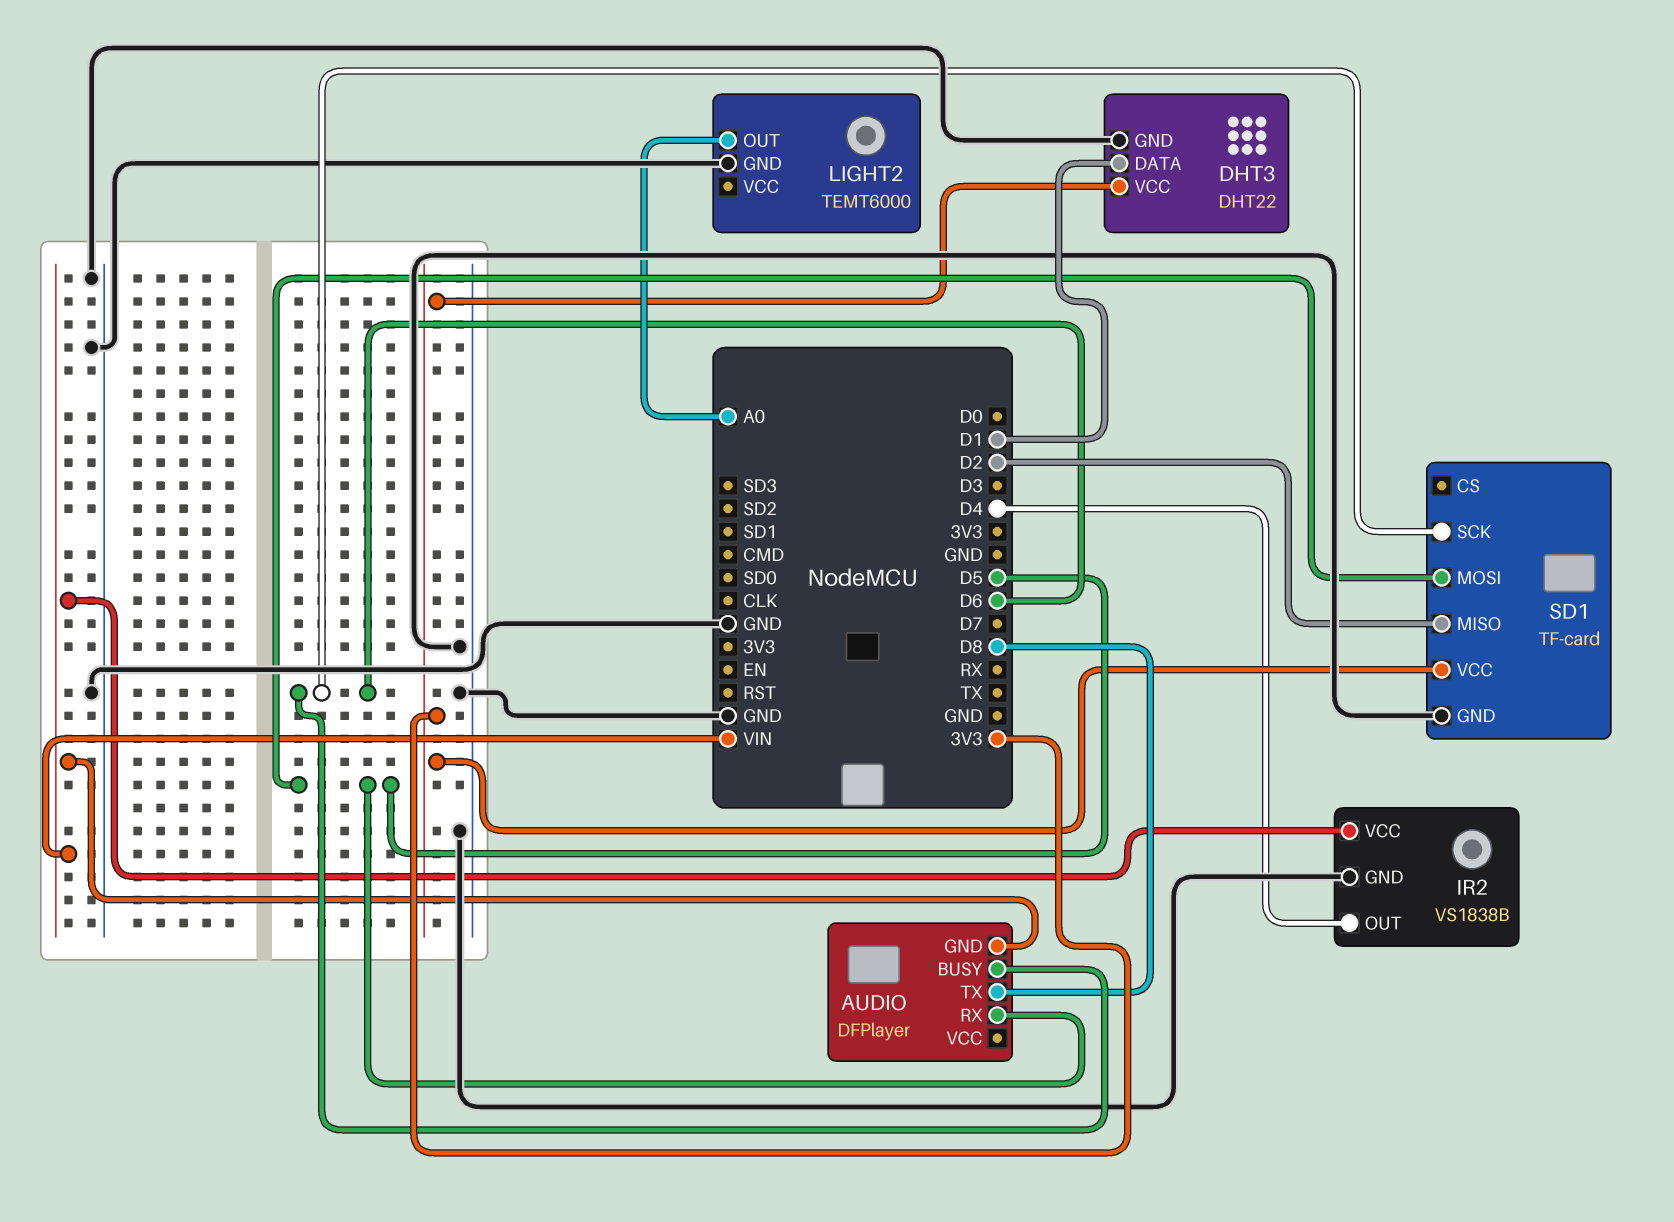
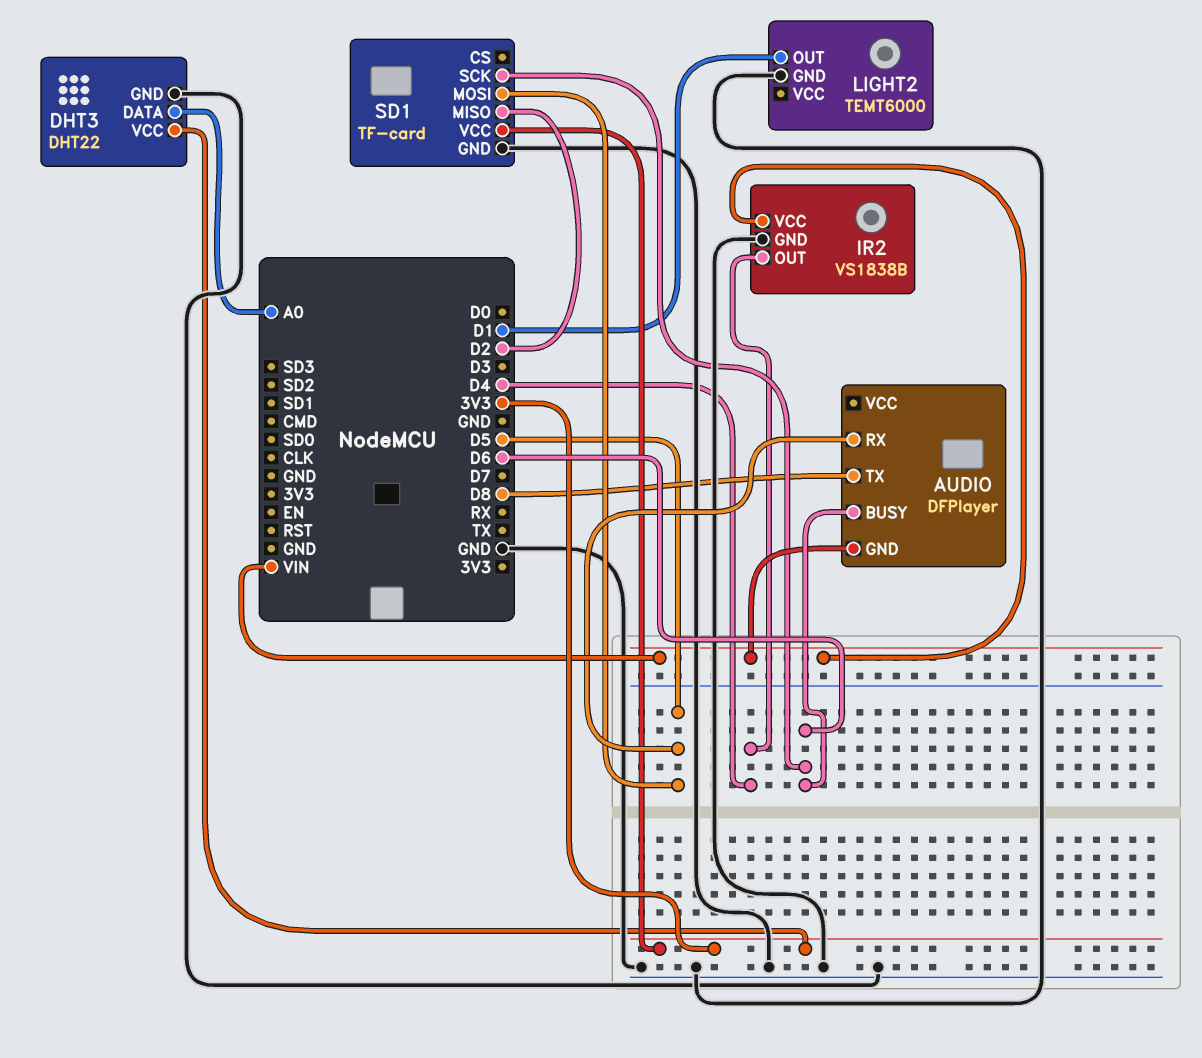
DHT3 pin DATA: D1 -> A0
LIGHT2 pin OUT: A0 -> D1

